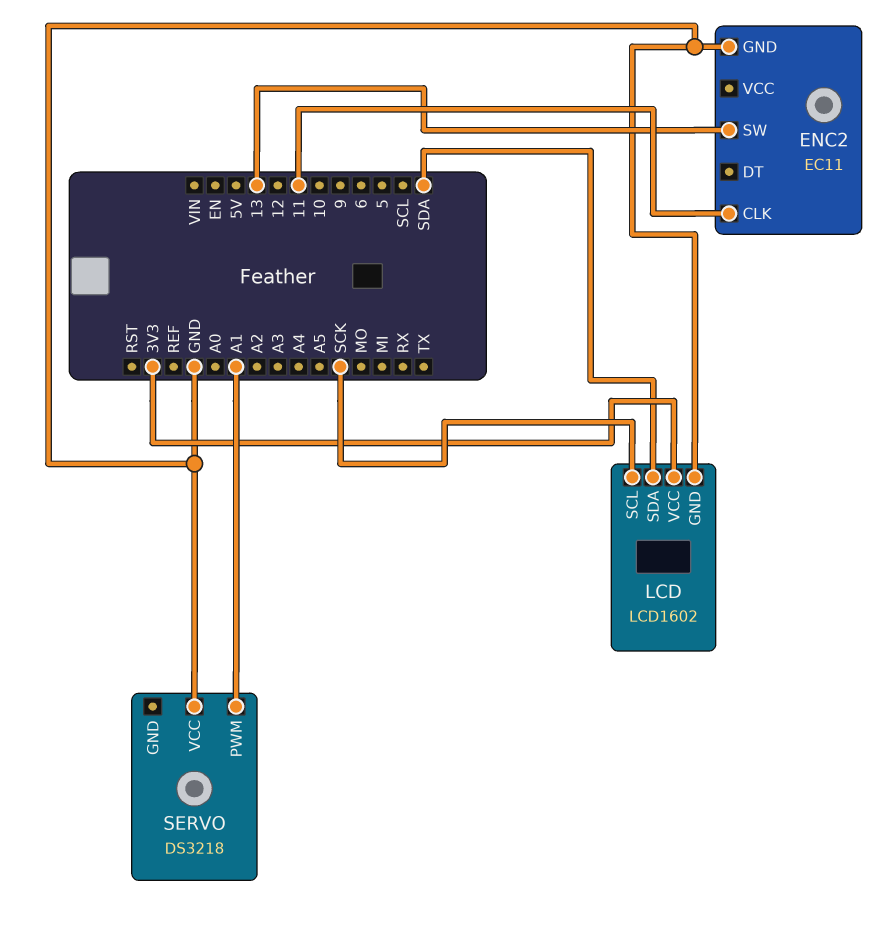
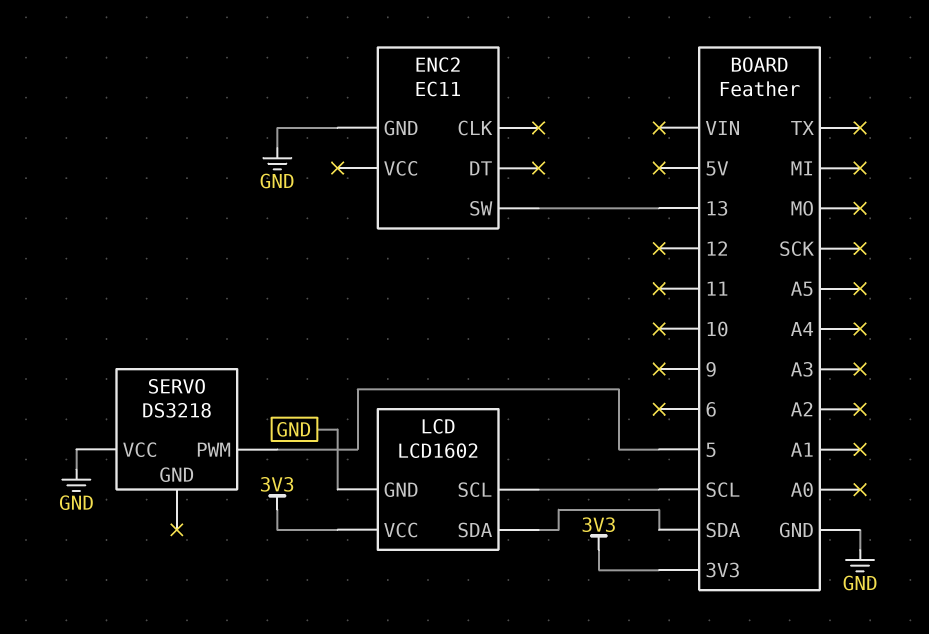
ENC2 pin CLK: 11 -> none
LCD pin SCL: SCK -> SCL
SERVO pin PWM: A1 -> 5

